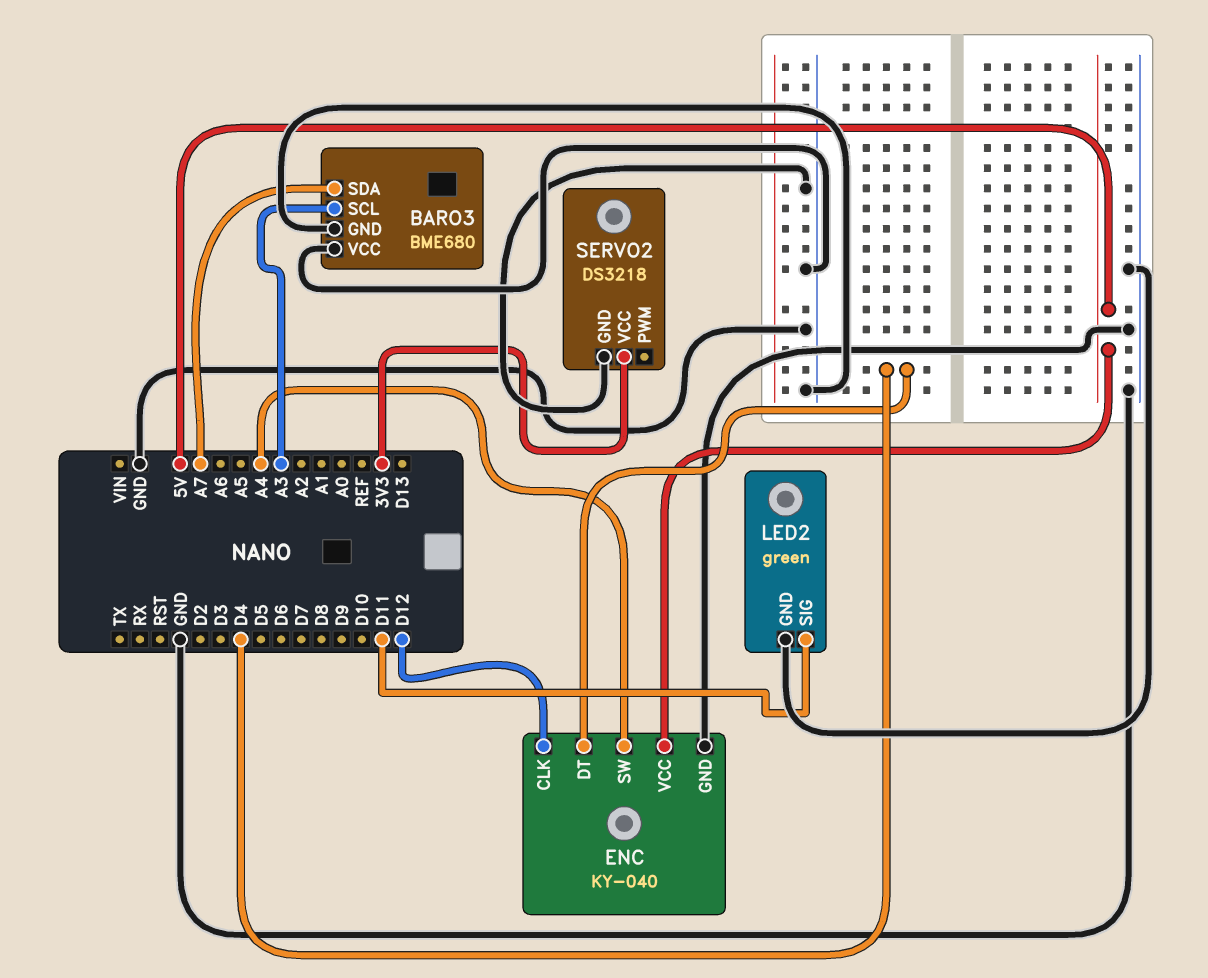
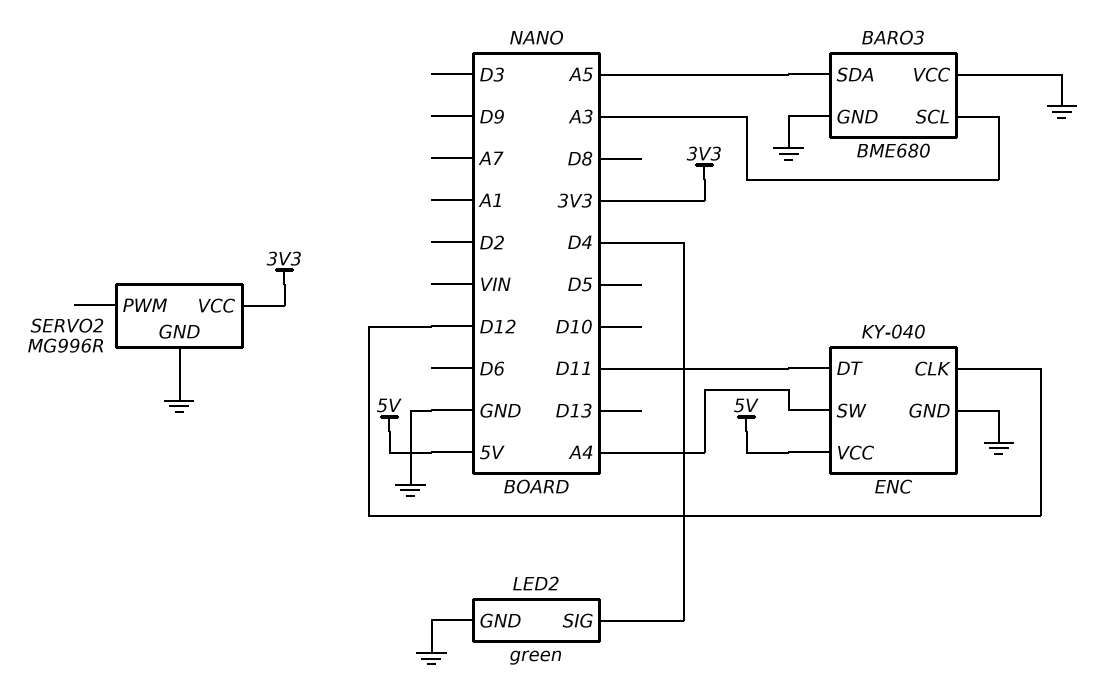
BARO3 pin SDA: A7 -> A5
ENC pin DT: D4 -> D11
LED2 pin SIG: D11 -> D4
SERVO2: DS3218 -> MG996R

